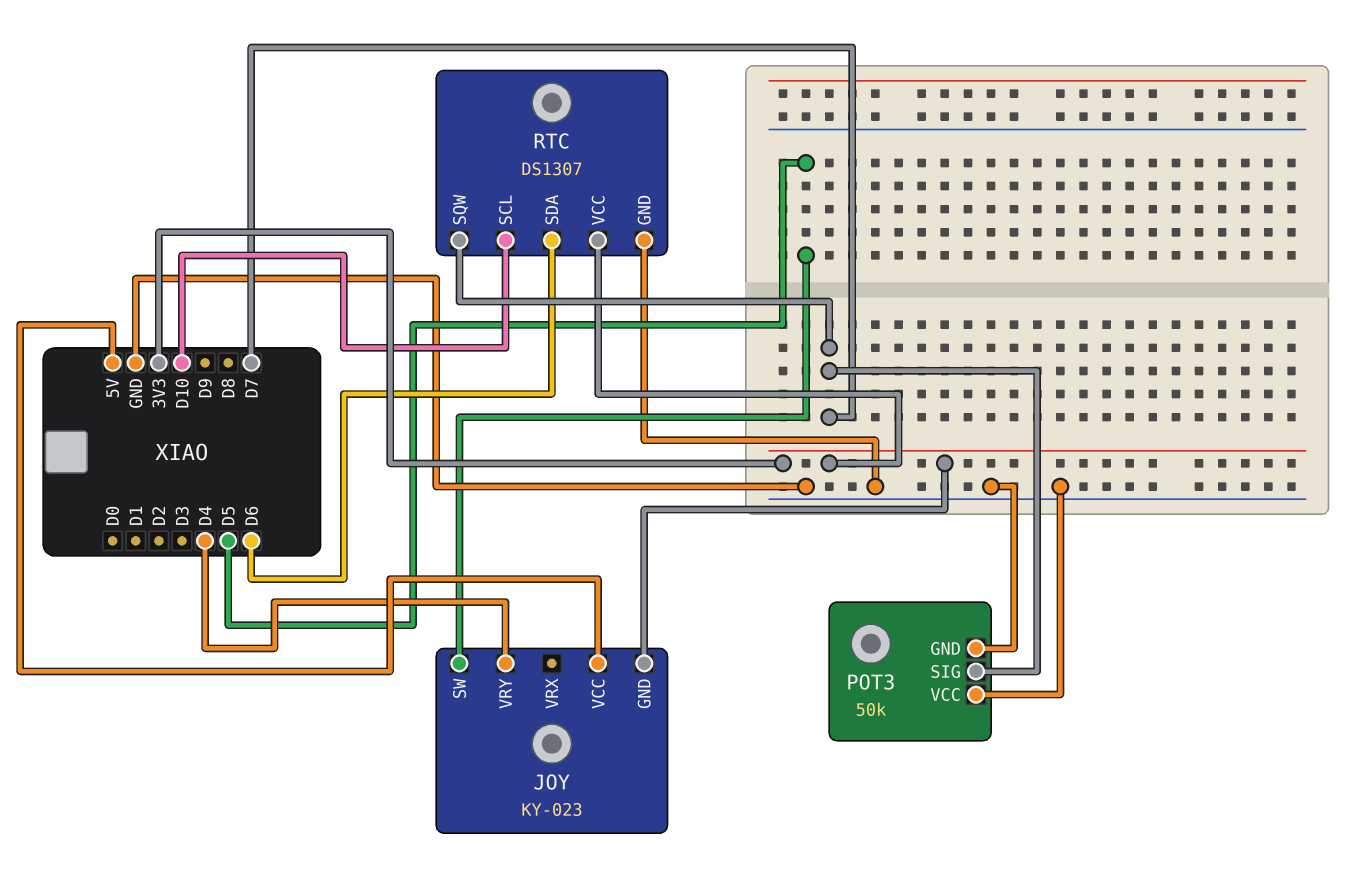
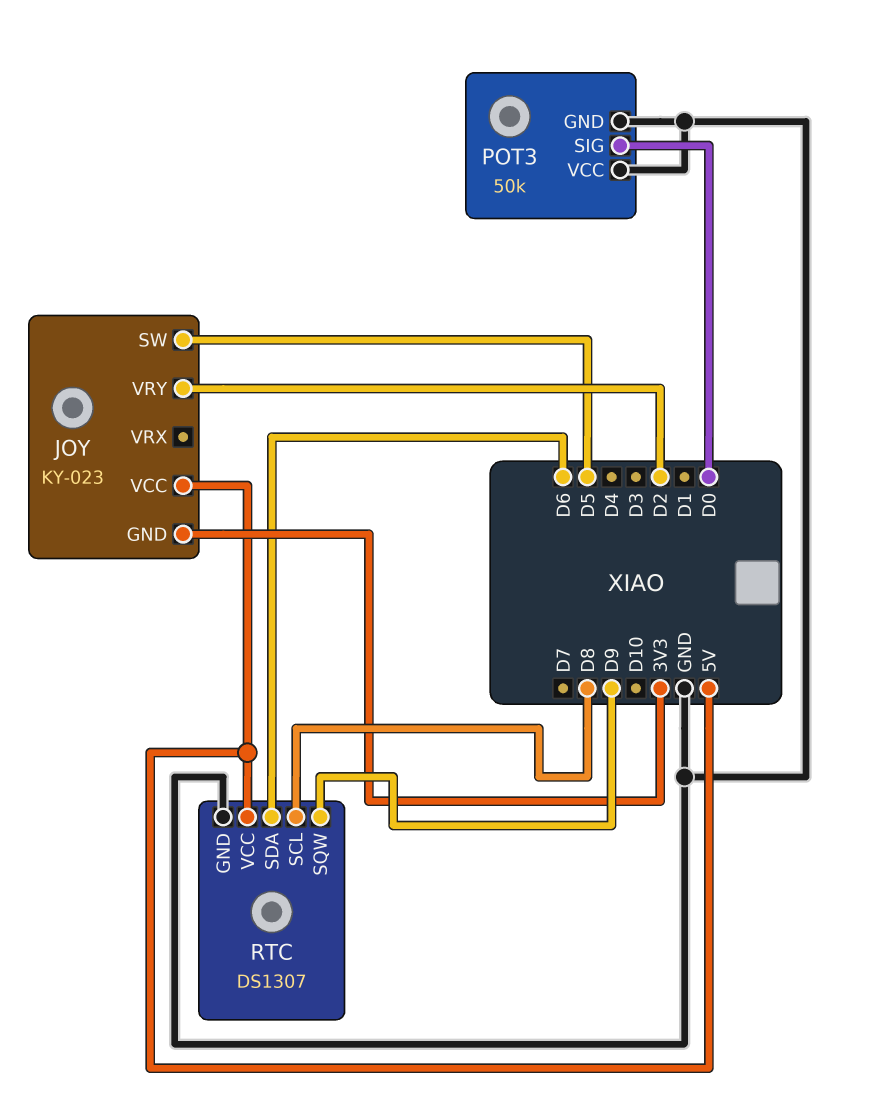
JOY pin VRY: D4 -> D2
POT3 pin SIG: D7 -> D0
RTC pin SCL: D10 -> D8
RTC pin SQW: D7 -> D9
RTC pin VCC: 3V3 -> 5V

